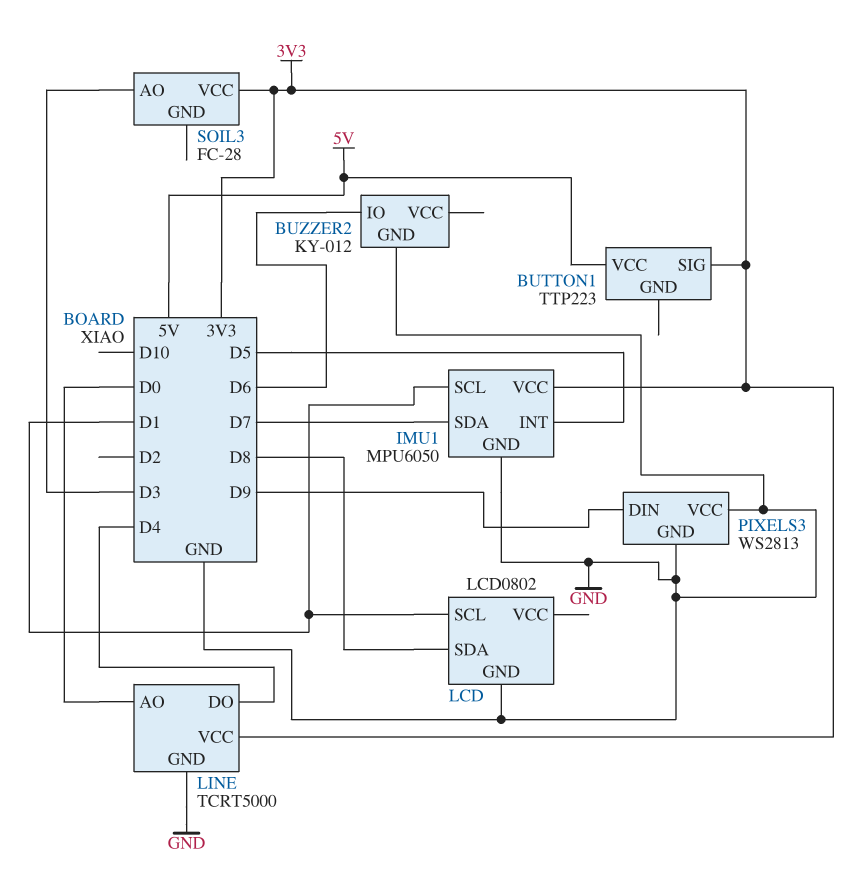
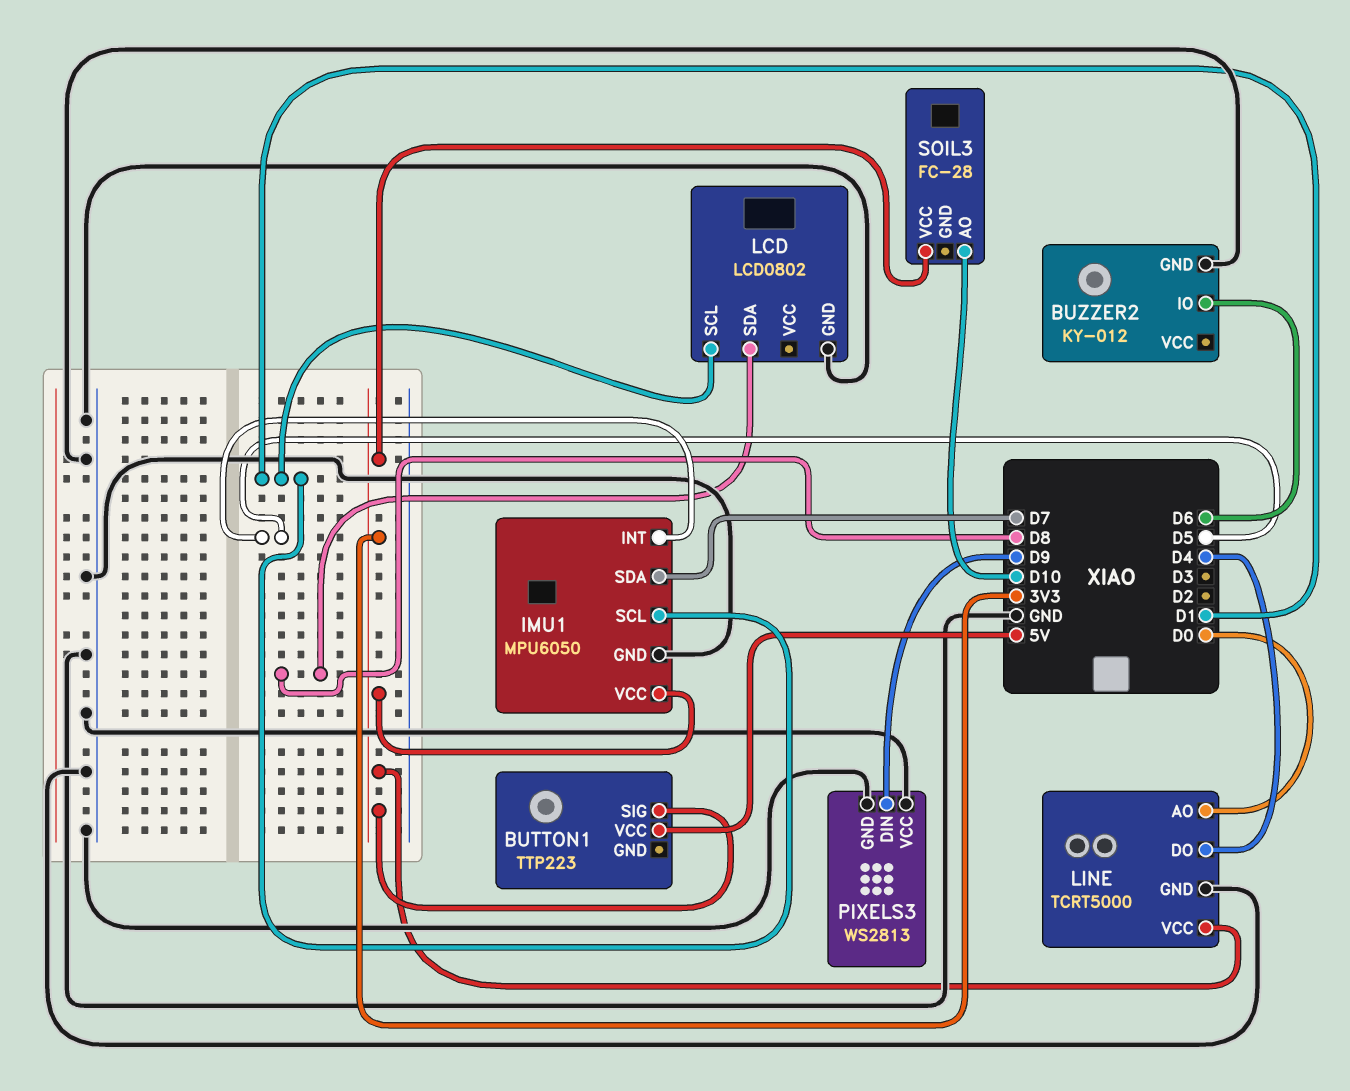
SOIL3 pin AO: D3 -> D10

